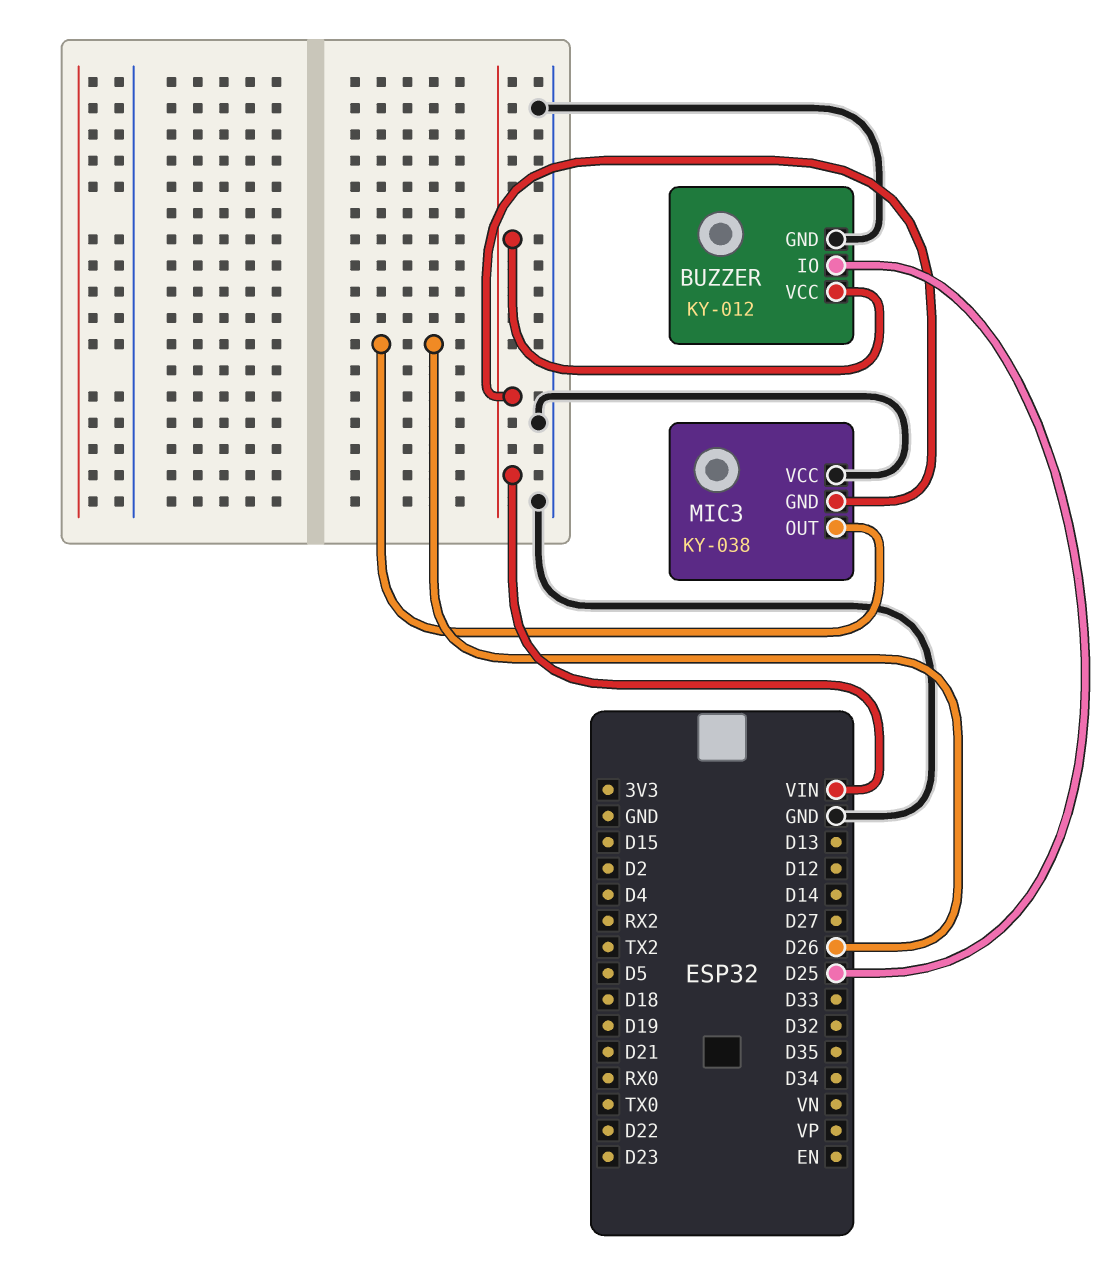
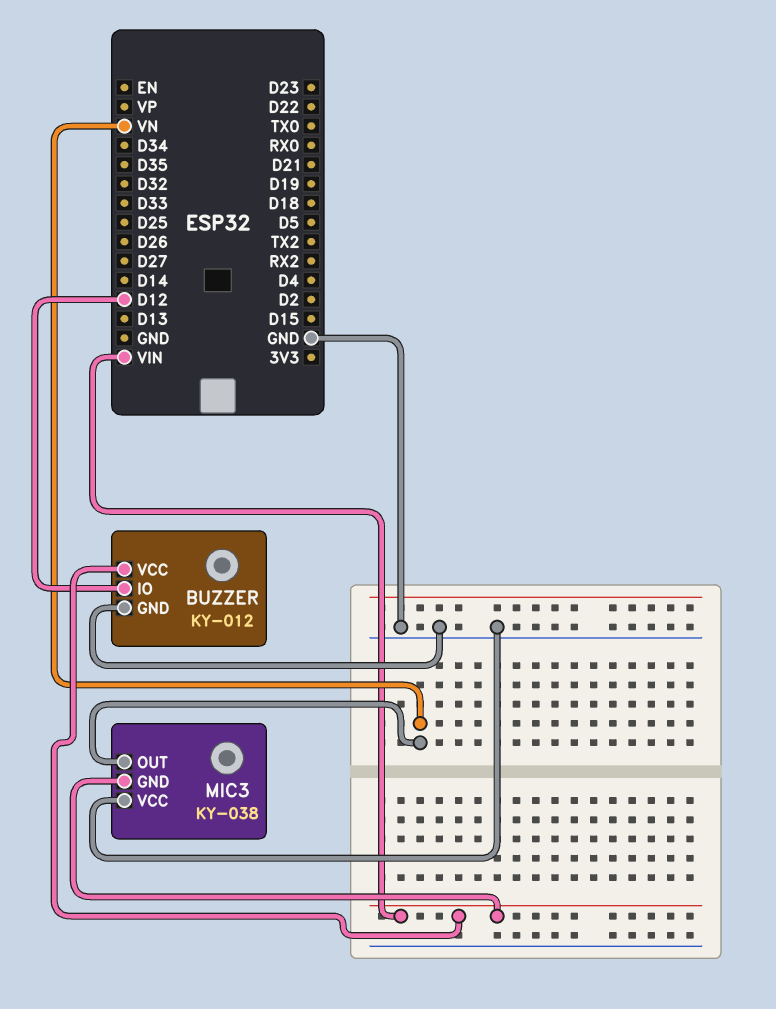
BUZZER pin IO: D25 -> D12
MIC3 pin OUT: D26 -> VN

